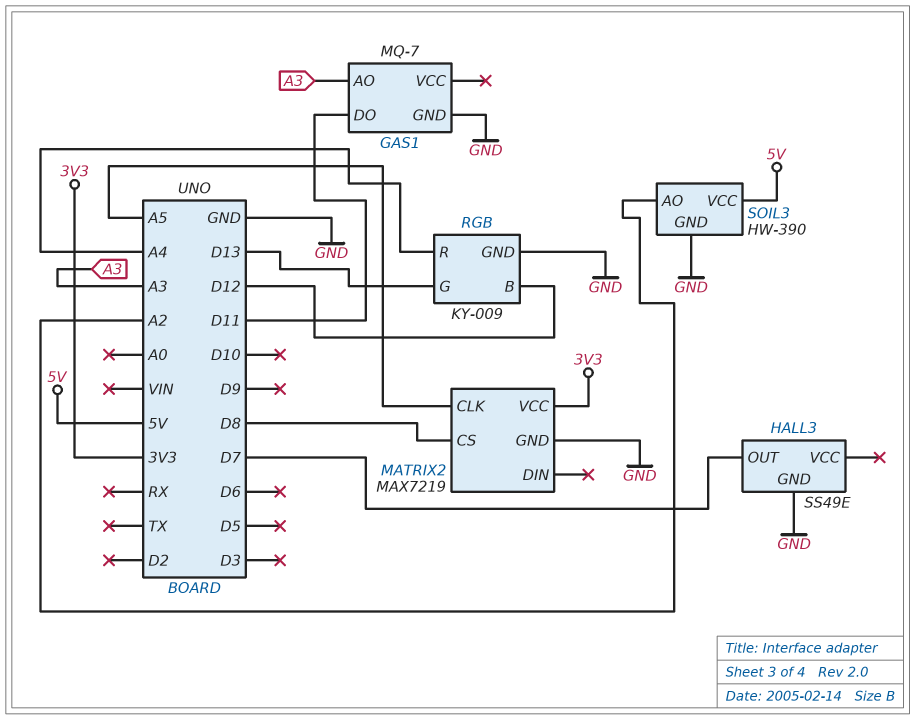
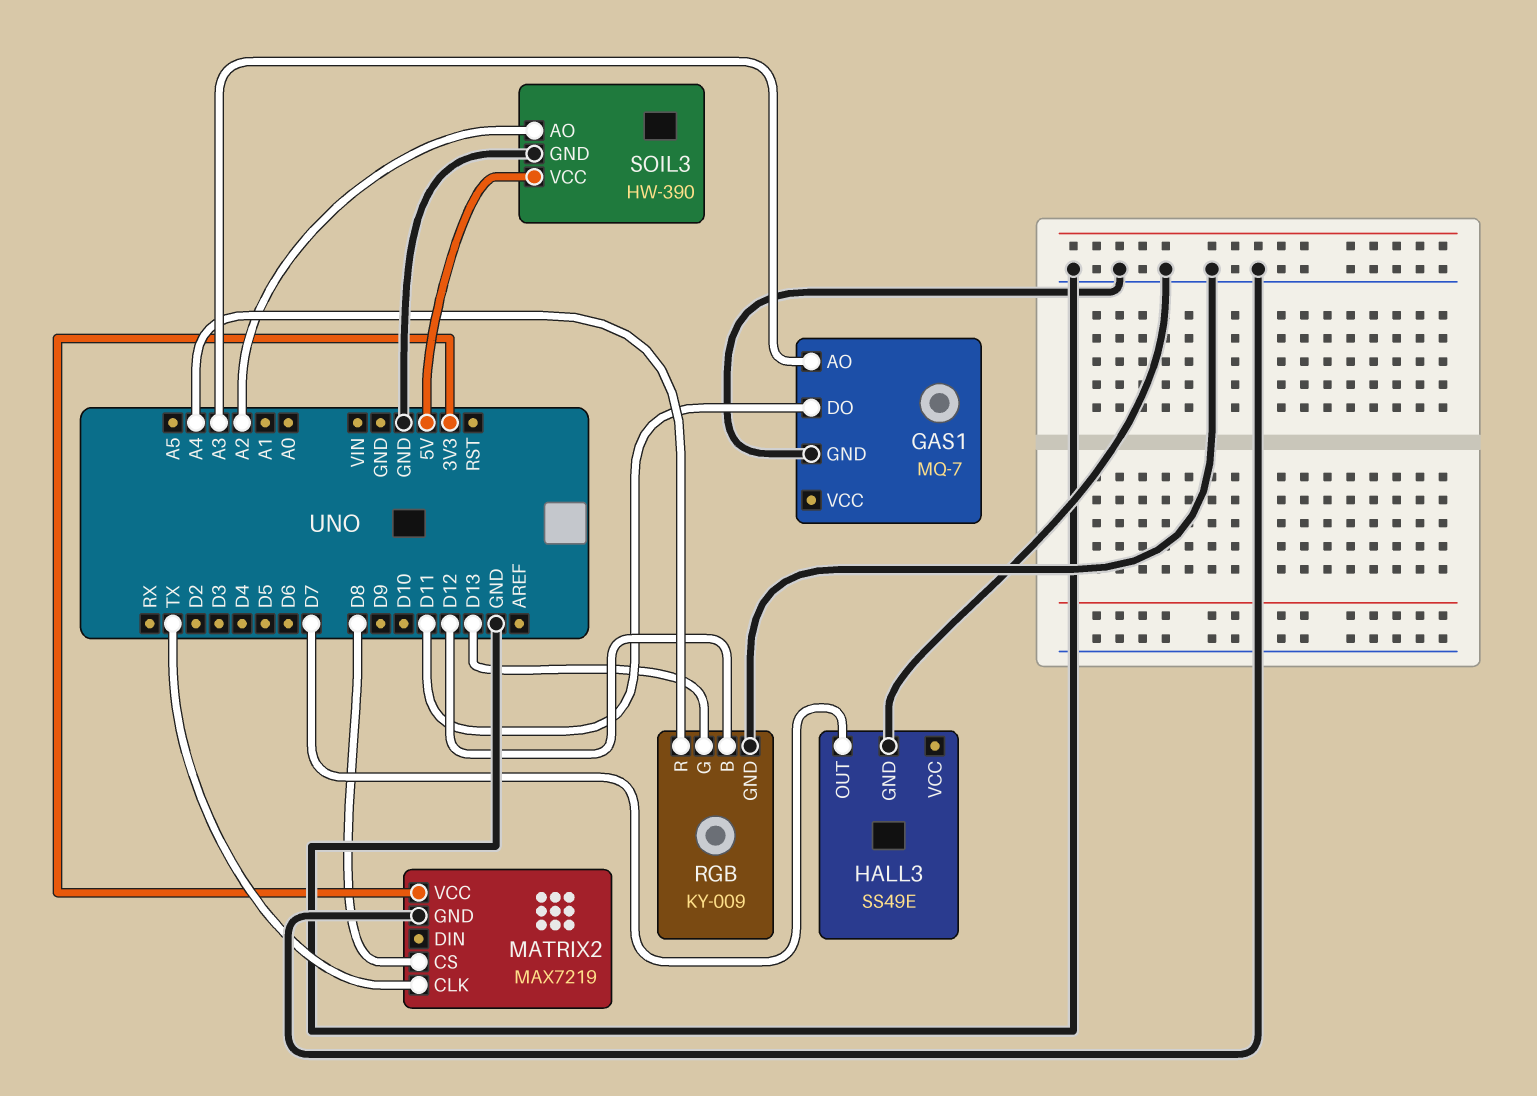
MATRIX2 pin CLK: A5 -> TX

